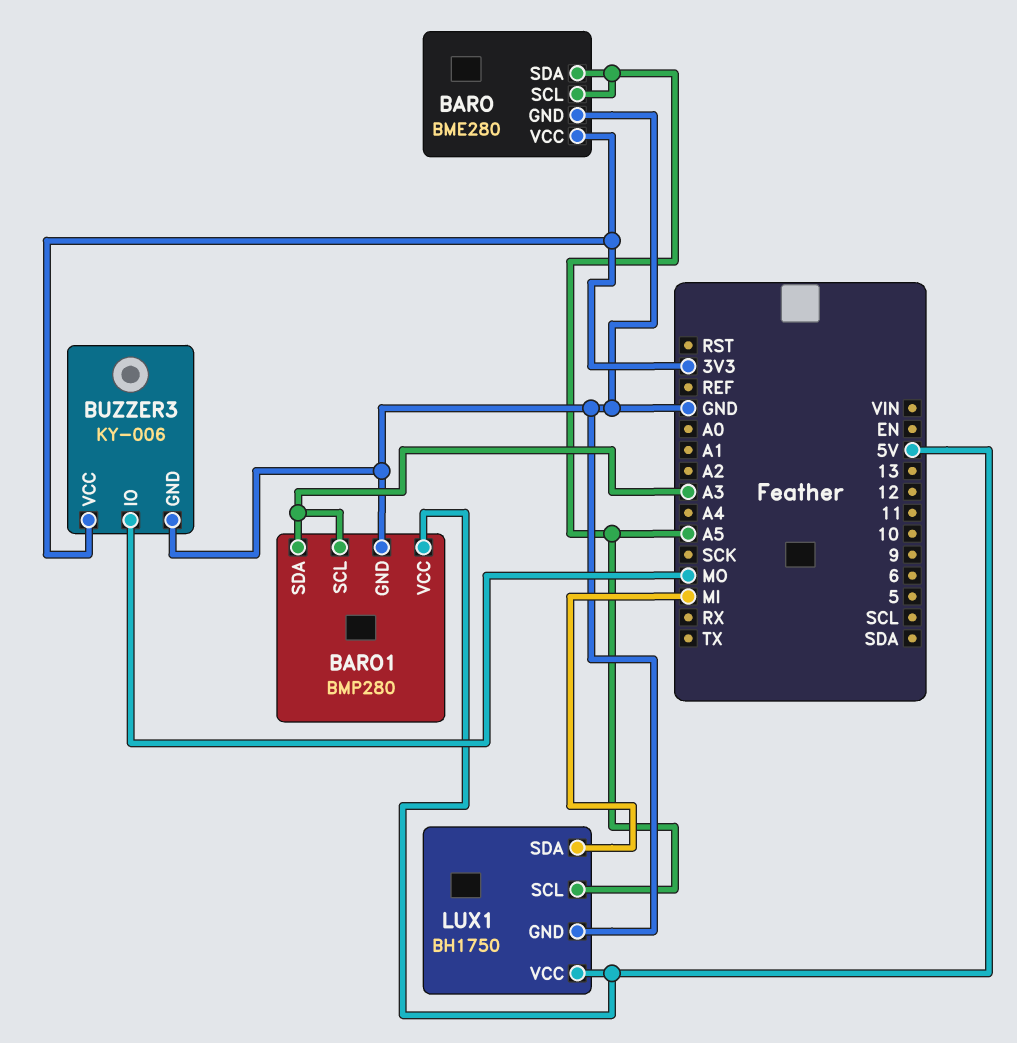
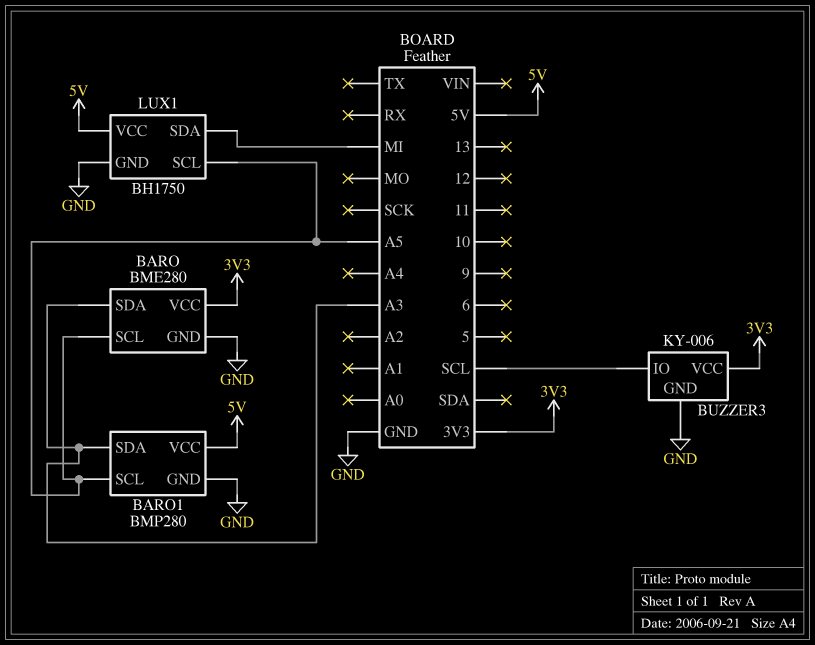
BARO pin SDA: A5 -> A3
BARO1 pin SCL: A3 -> A5
BUZZER3 pin IO: MO -> SCL

